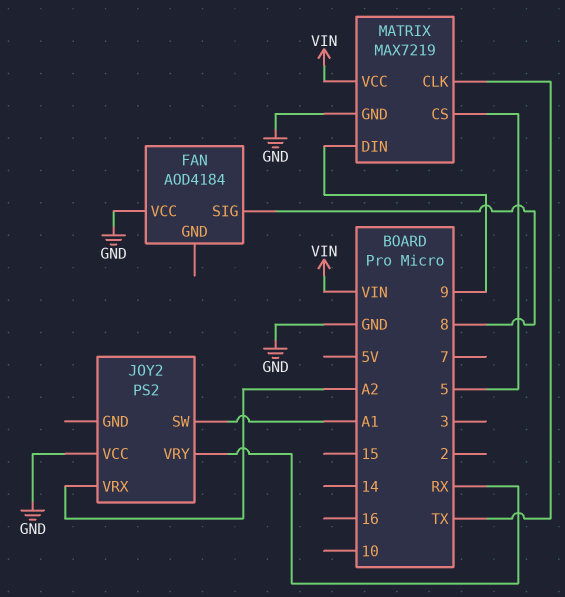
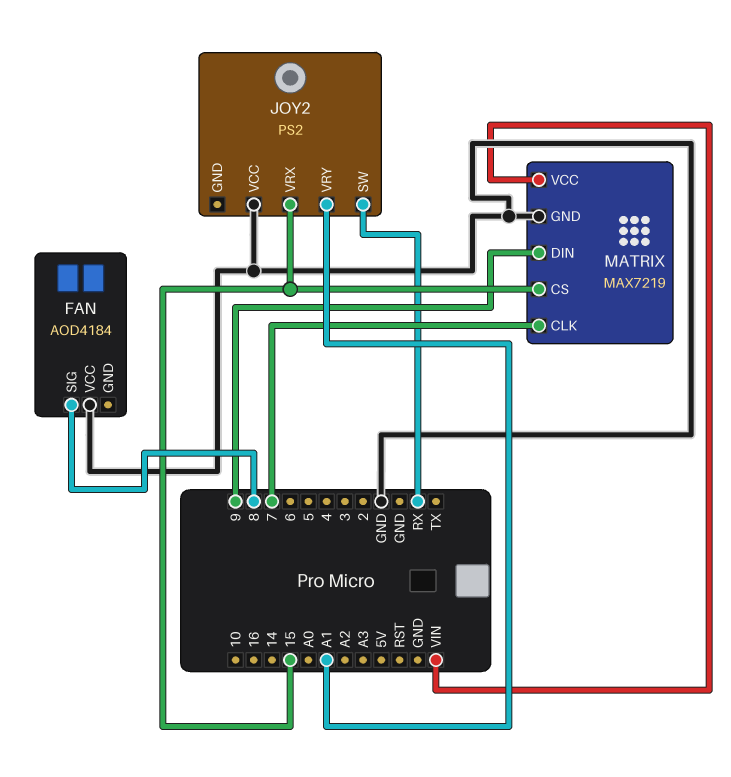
JOY2 pin SW: A1 -> RX
JOY2 pin VRX: A2 -> 15
JOY2 pin VRY: RX -> A1
MATRIX pin CLK: TX -> 7
MATRIX pin CS: 5 -> 15

